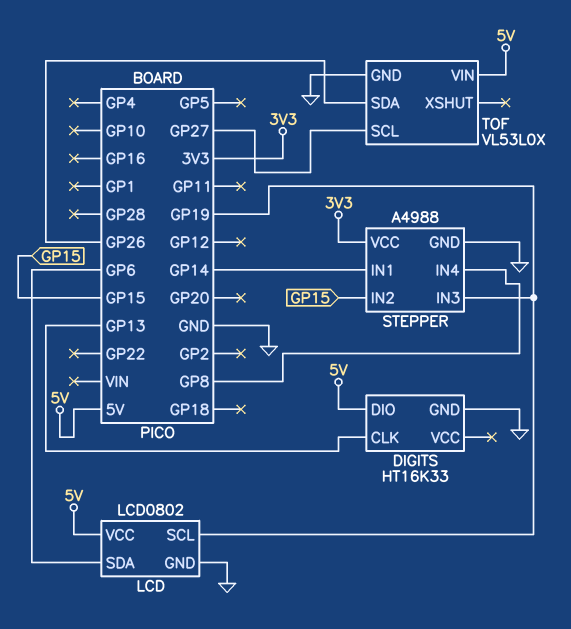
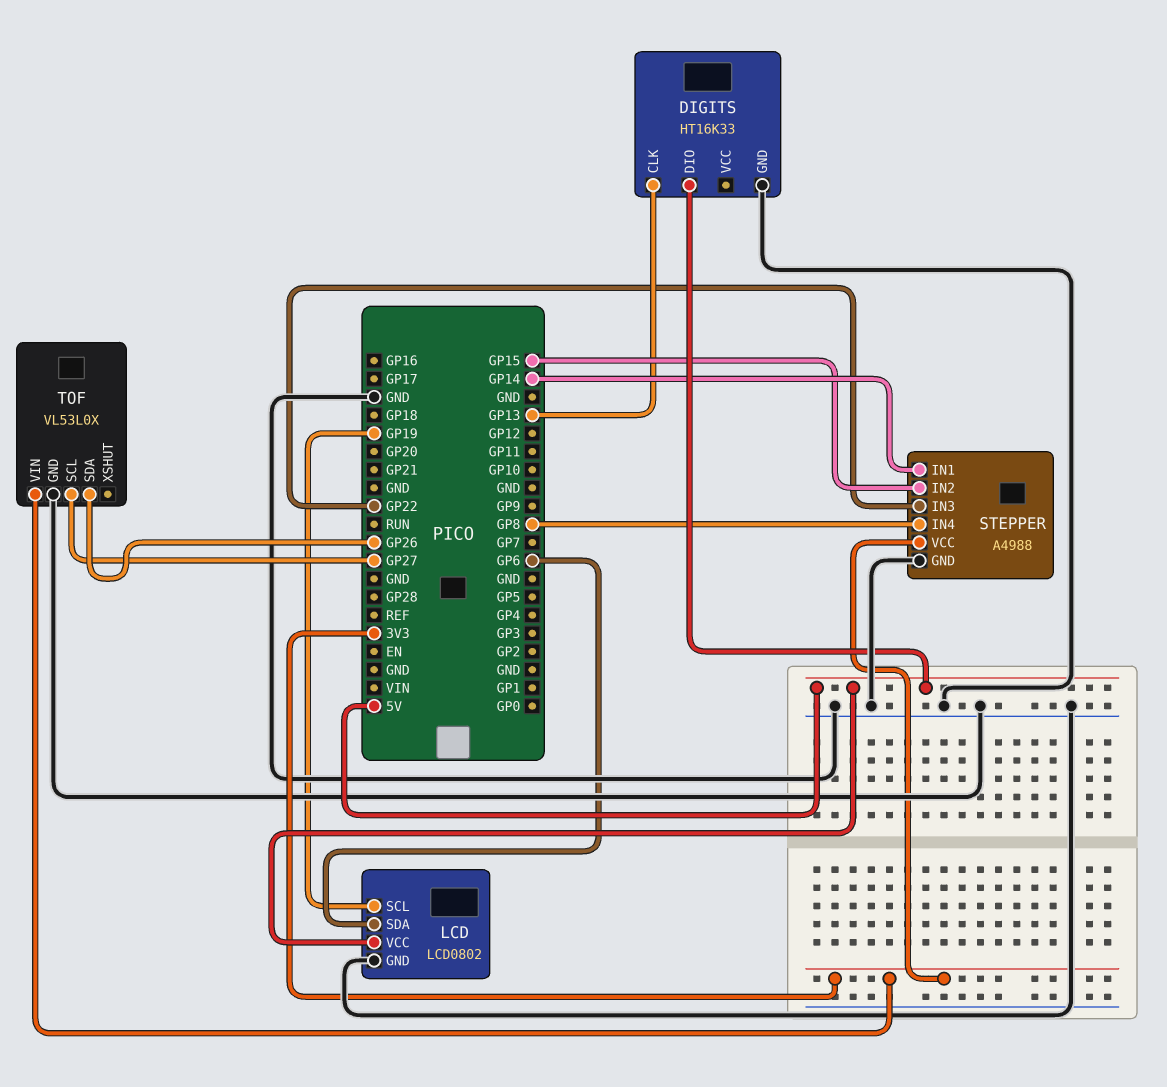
STEPPER pin IN3: GP19 -> GP22
TOF pin VIN: 5V -> 3V3

